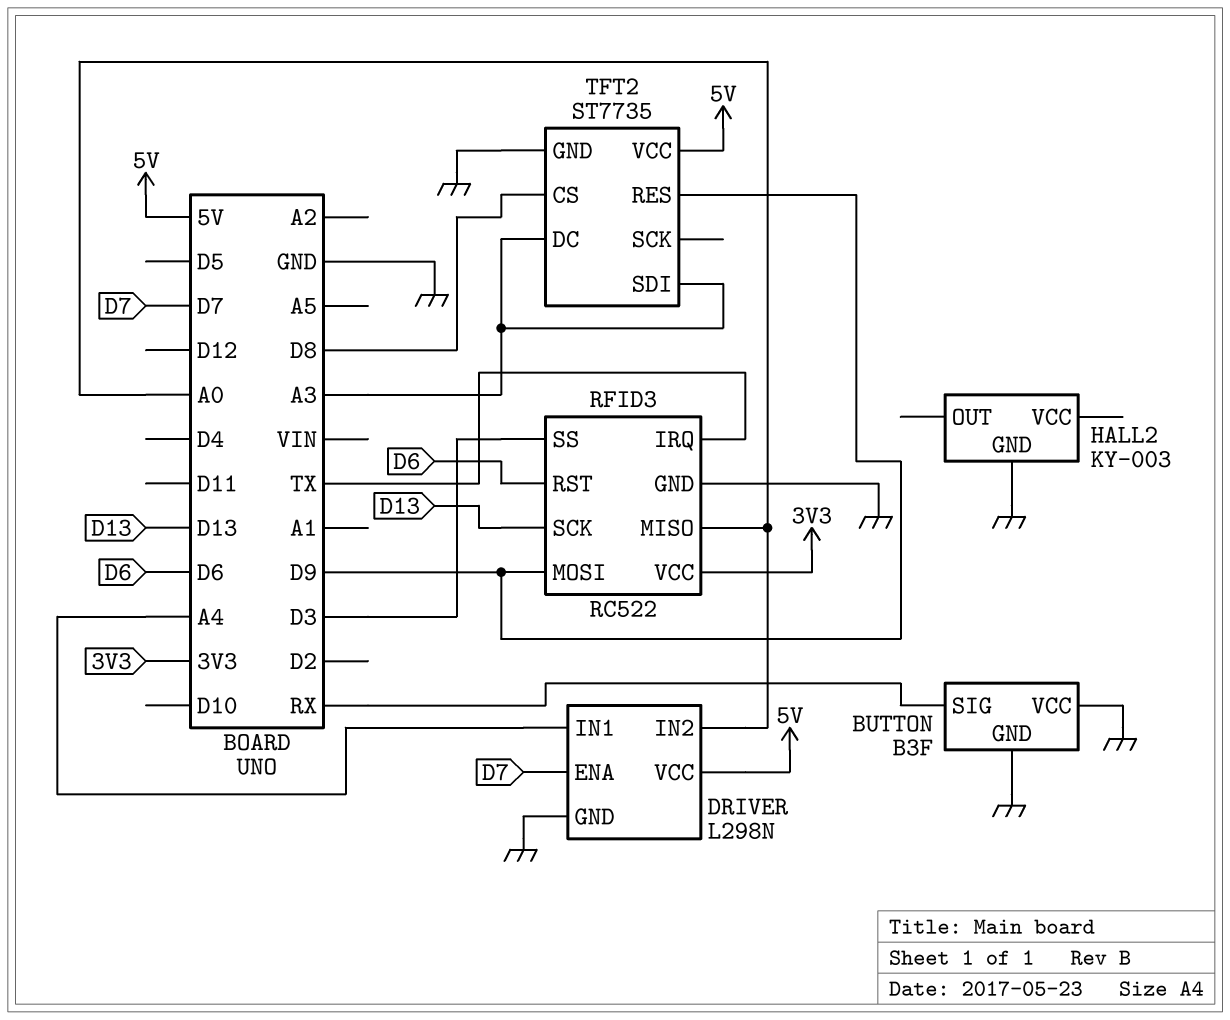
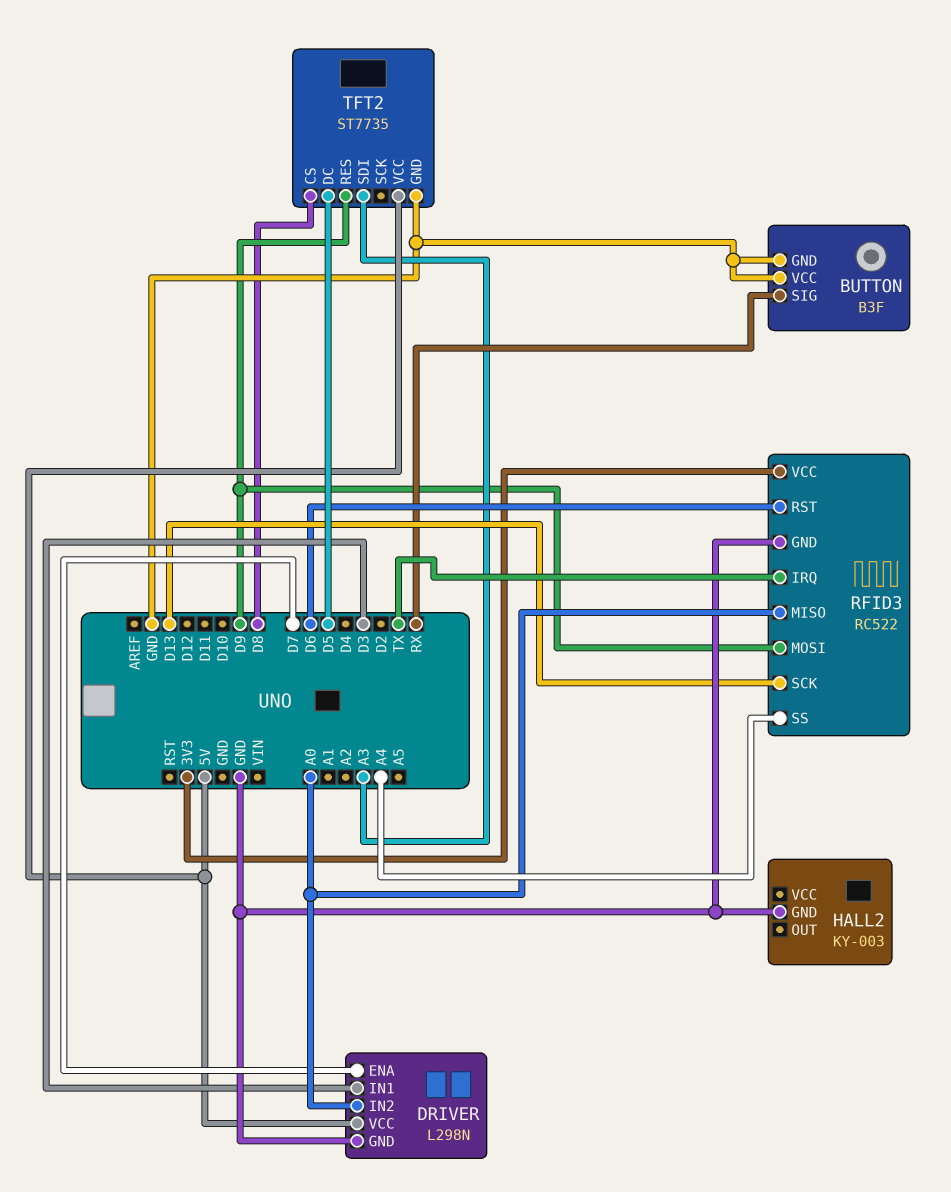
DRIVER pin IN1: A4 -> D3
RFID3 pin SS: D3 -> A4
TFT2 pin DC: A3 -> D5

